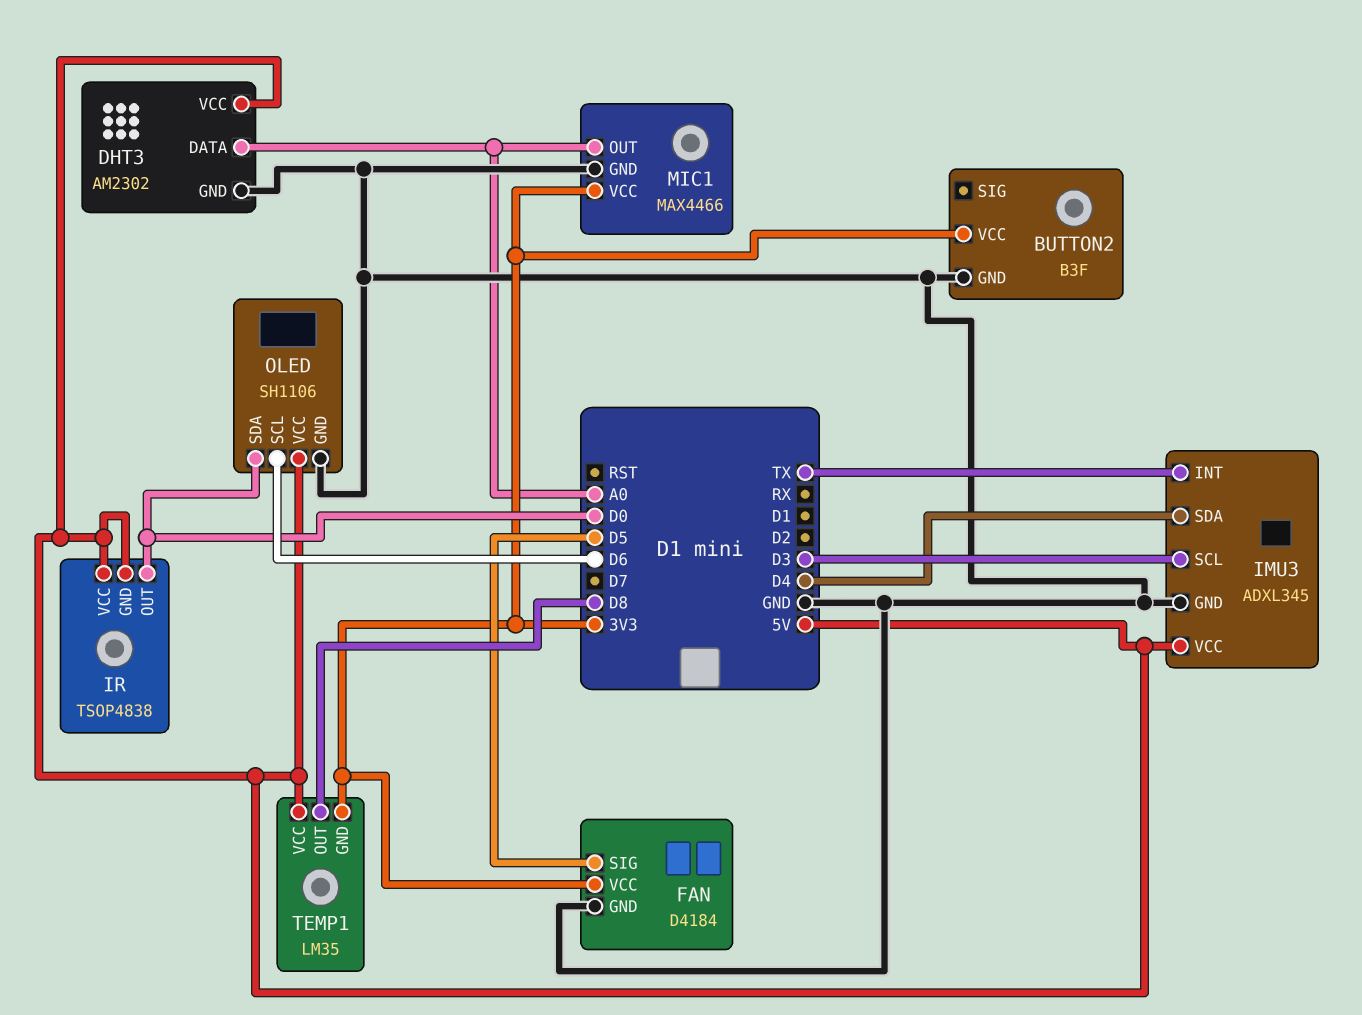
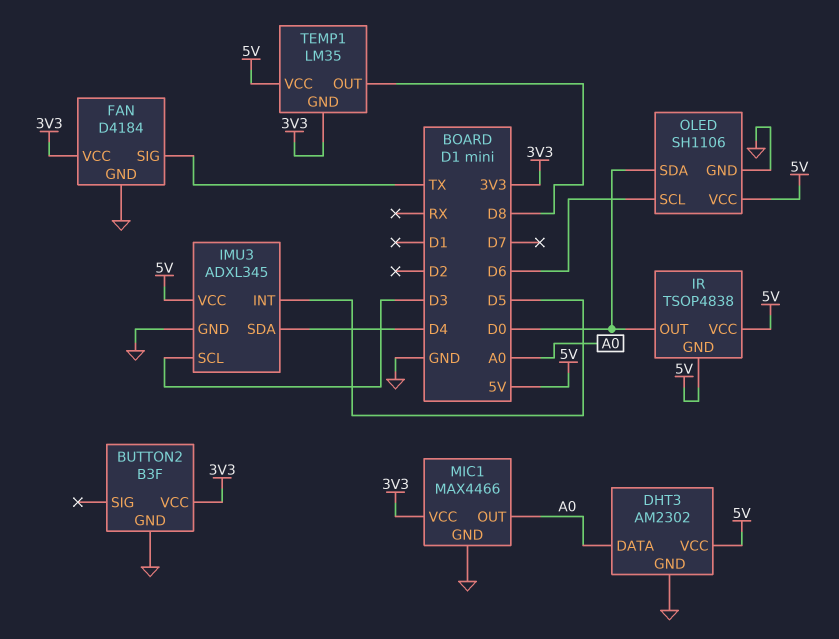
FAN pin SIG: D5 -> TX
IMU3 pin INT: TX -> D5

